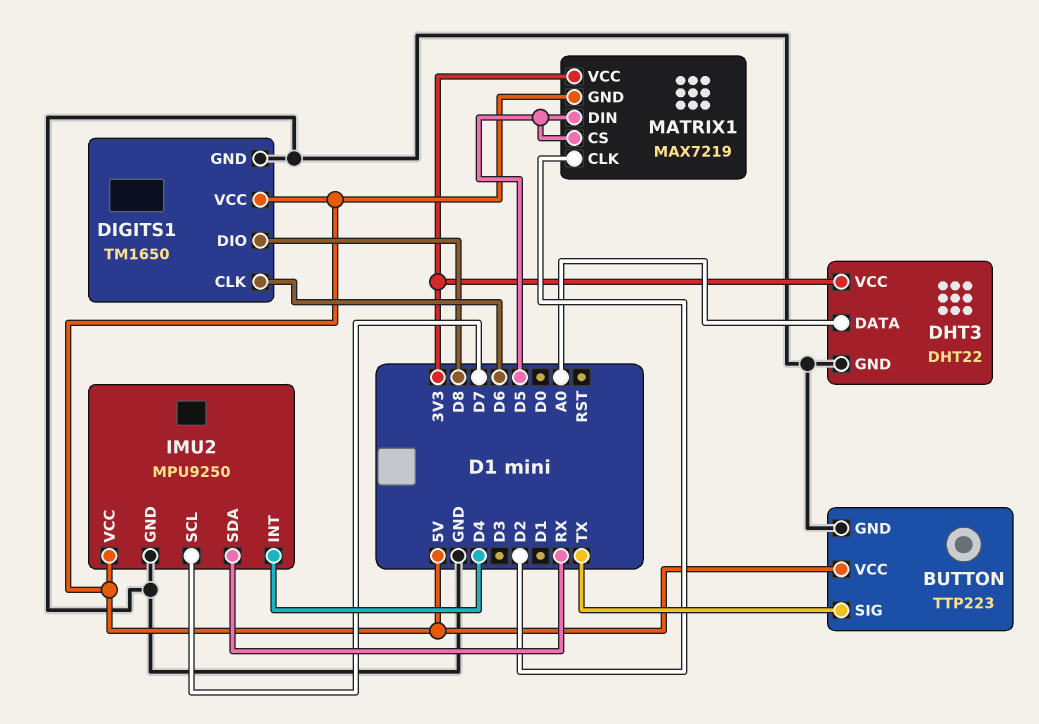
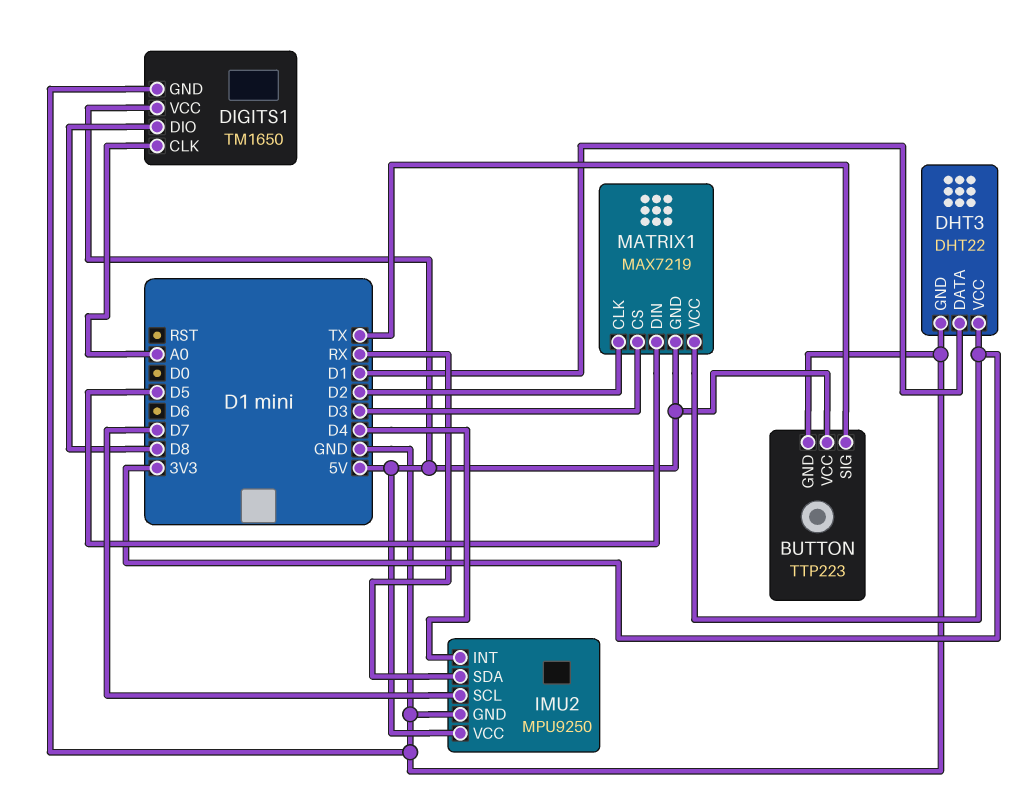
DHT3 pin DATA: A0 -> D1
DIGITS1 pin CLK: D6 -> A0
MATRIX1 pin CS: D5 -> D3

